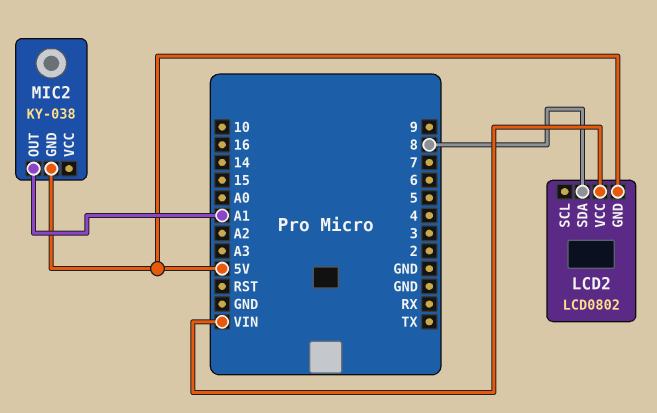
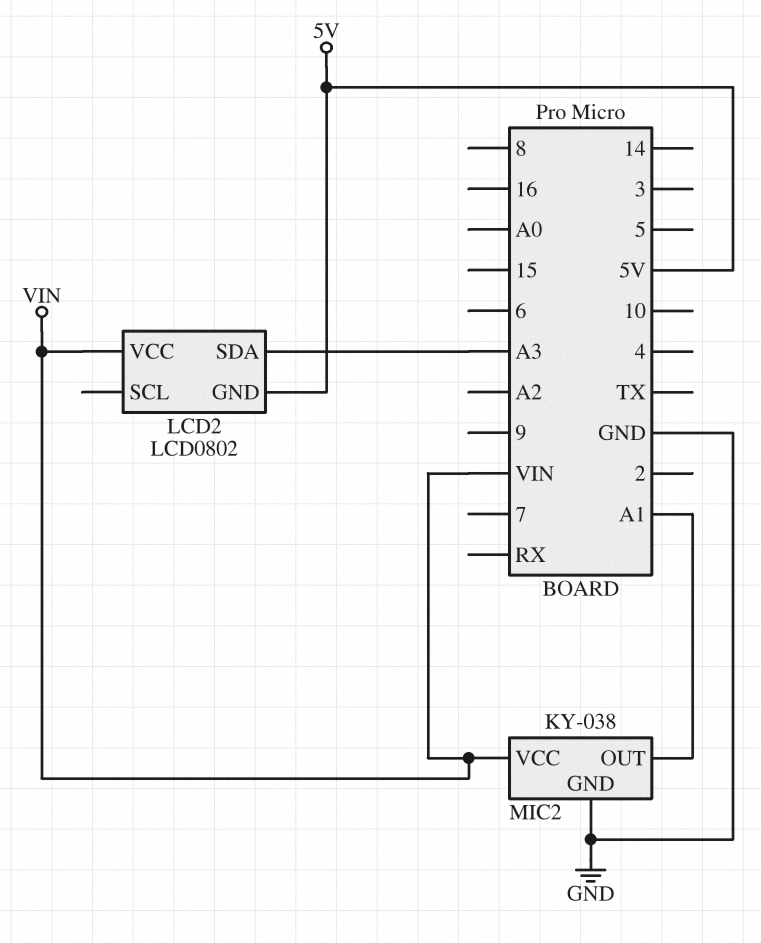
LCD2 pin SDA: 8 -> A3
MIC2 pin GND: 5V -> GND
MIC2 pin VCC: none -> VIN

